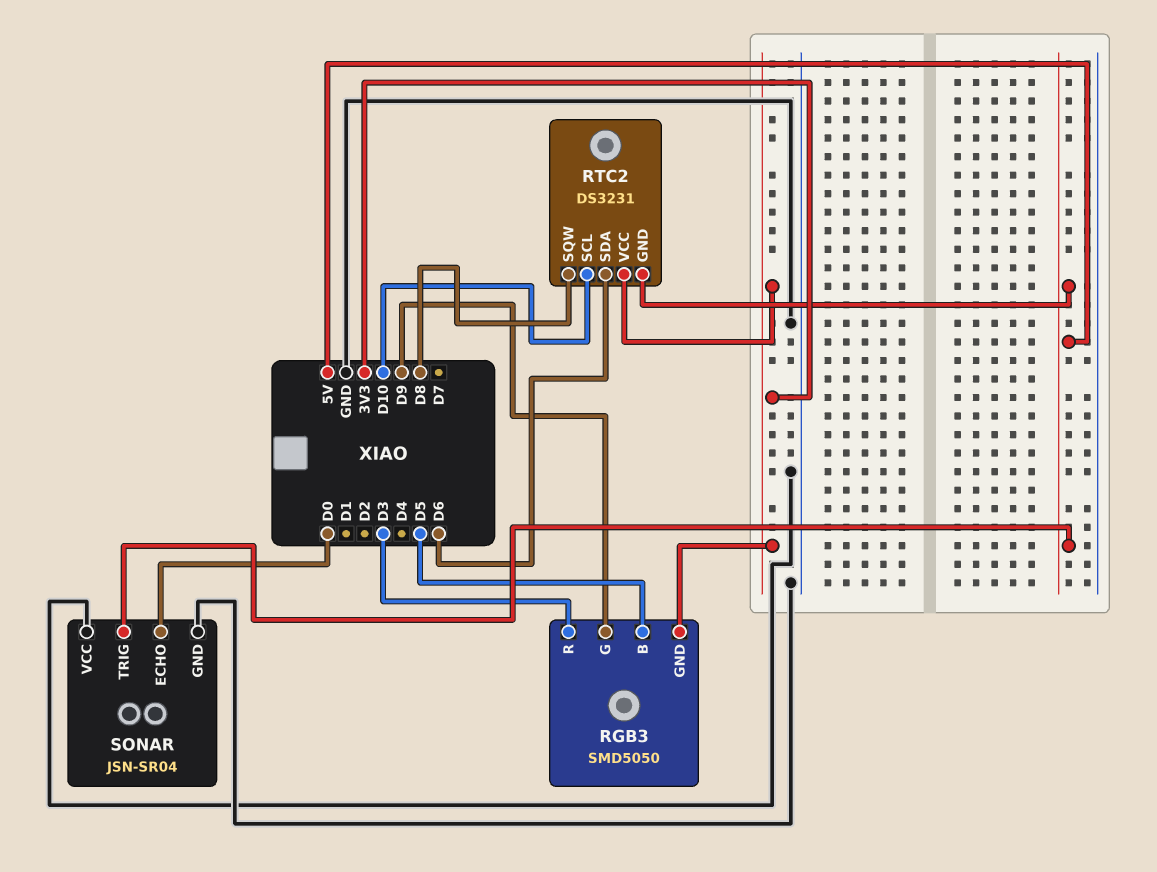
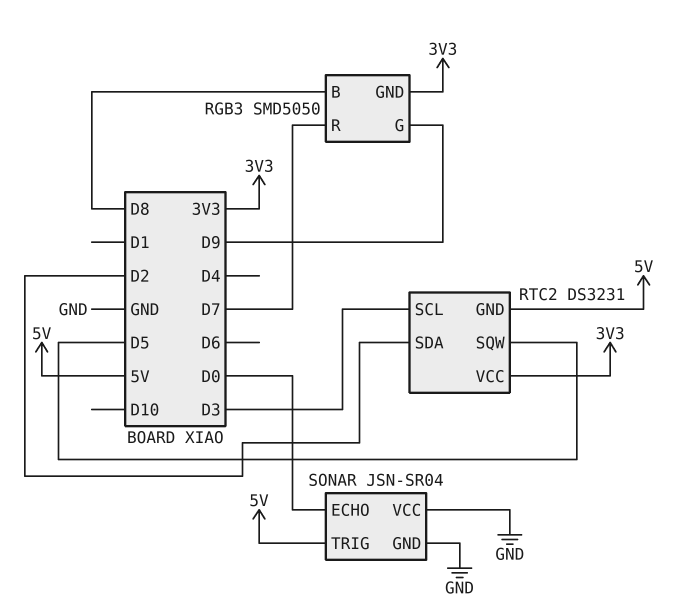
RGB3 pin B: D5 -> D8
RGB3 pin R: D3 -> D7
RTC2 pin SCL: D10 -> D3
RTC2 pin SDA: D6 -> D2
RTC2 pin SQW: D8 -> D5

